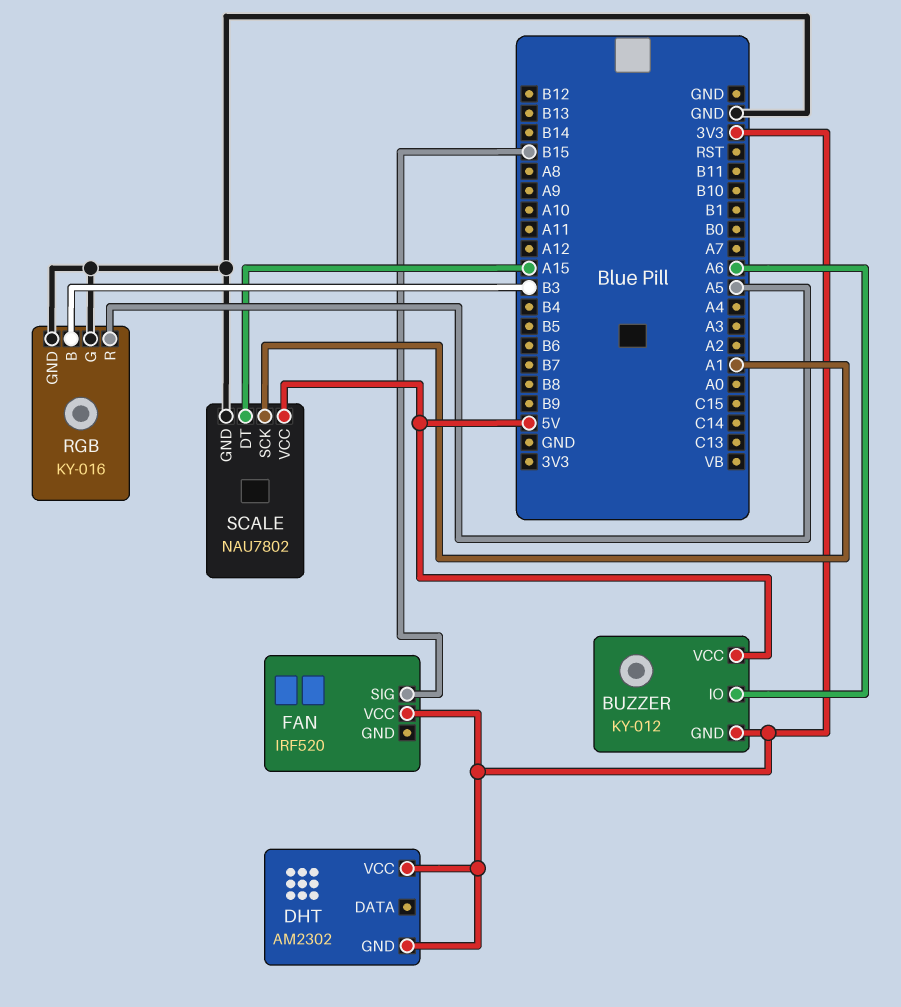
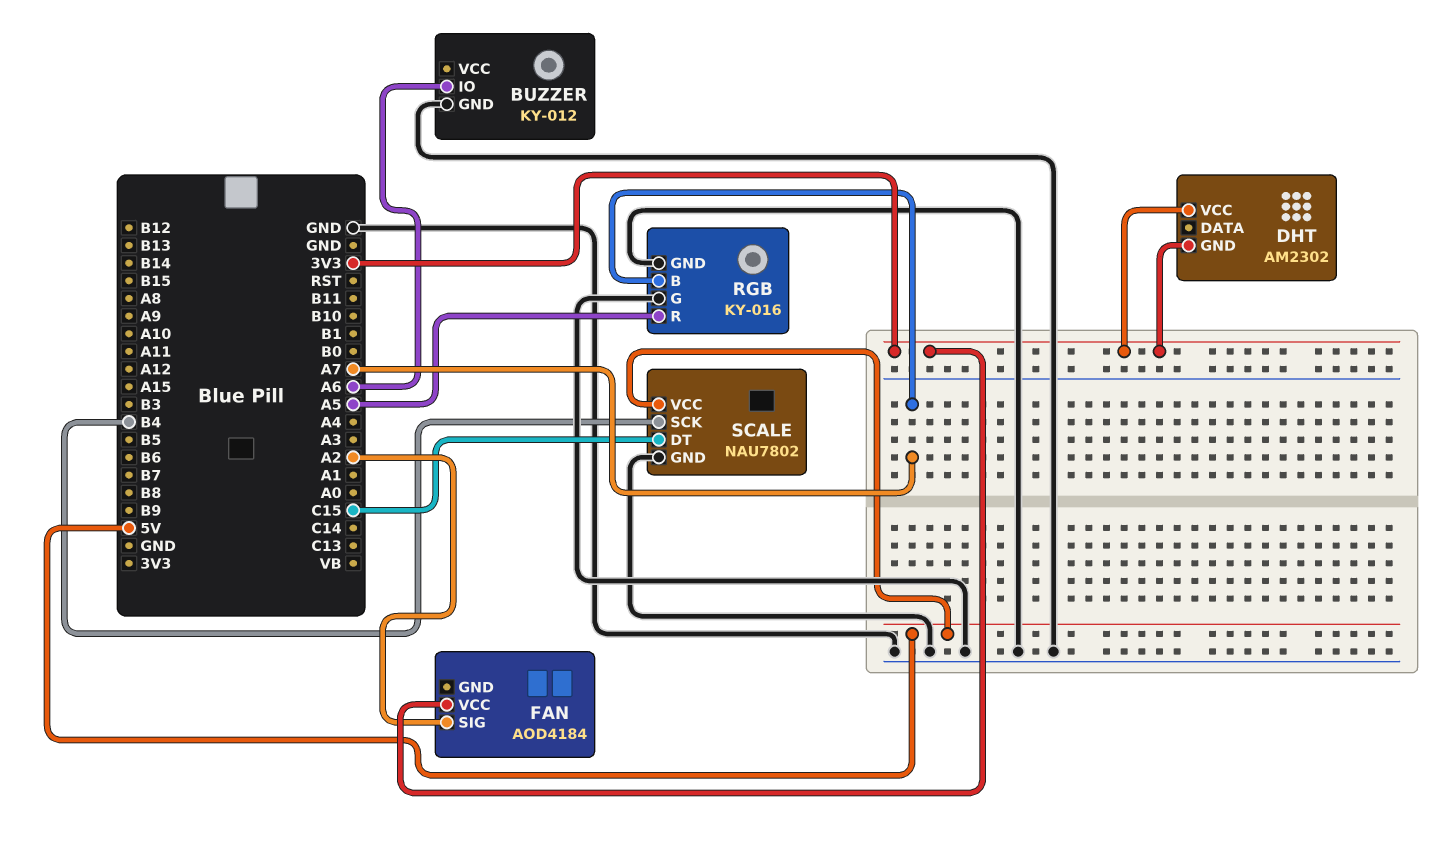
BUZZER pin GND: 3V3 -> GND
BUZZER pin VCC: 5V -> none
FAN: IRF520 -> AOD4184
FAN pin SIG: B15 -> A2
RGB pin B: B3 -> A7
SCALE pin DT: A15 -> C15
SCALE pin SCK: A1 -> B4

